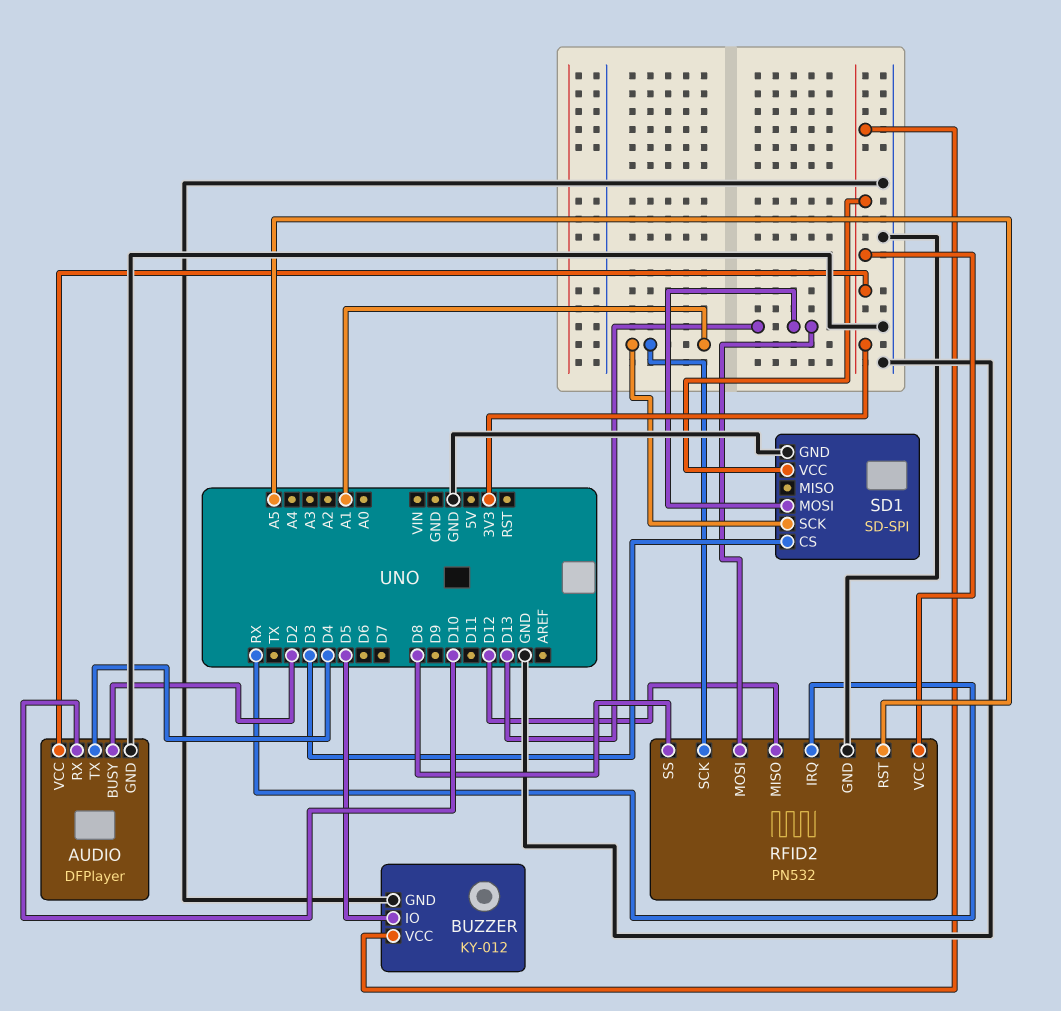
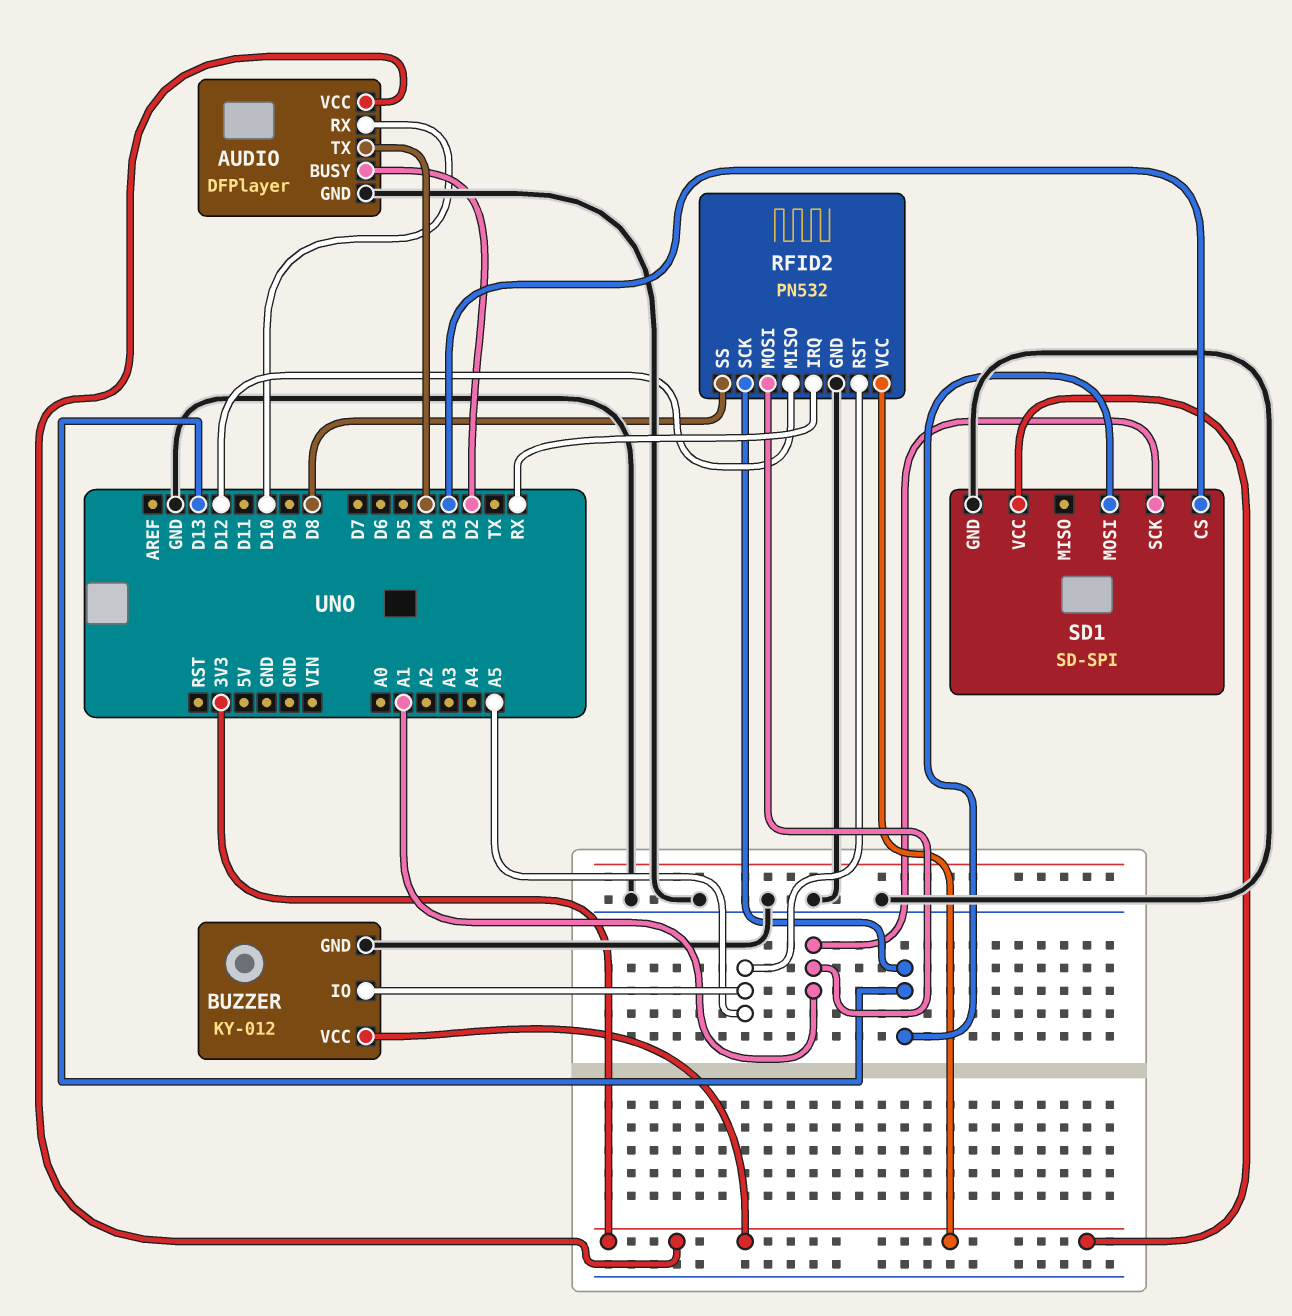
BUZZER pin IO: D5 -> A5
RFID2 pin MOSI: D13 -> A1
RFID2 pin SCK: A1 -> D13

